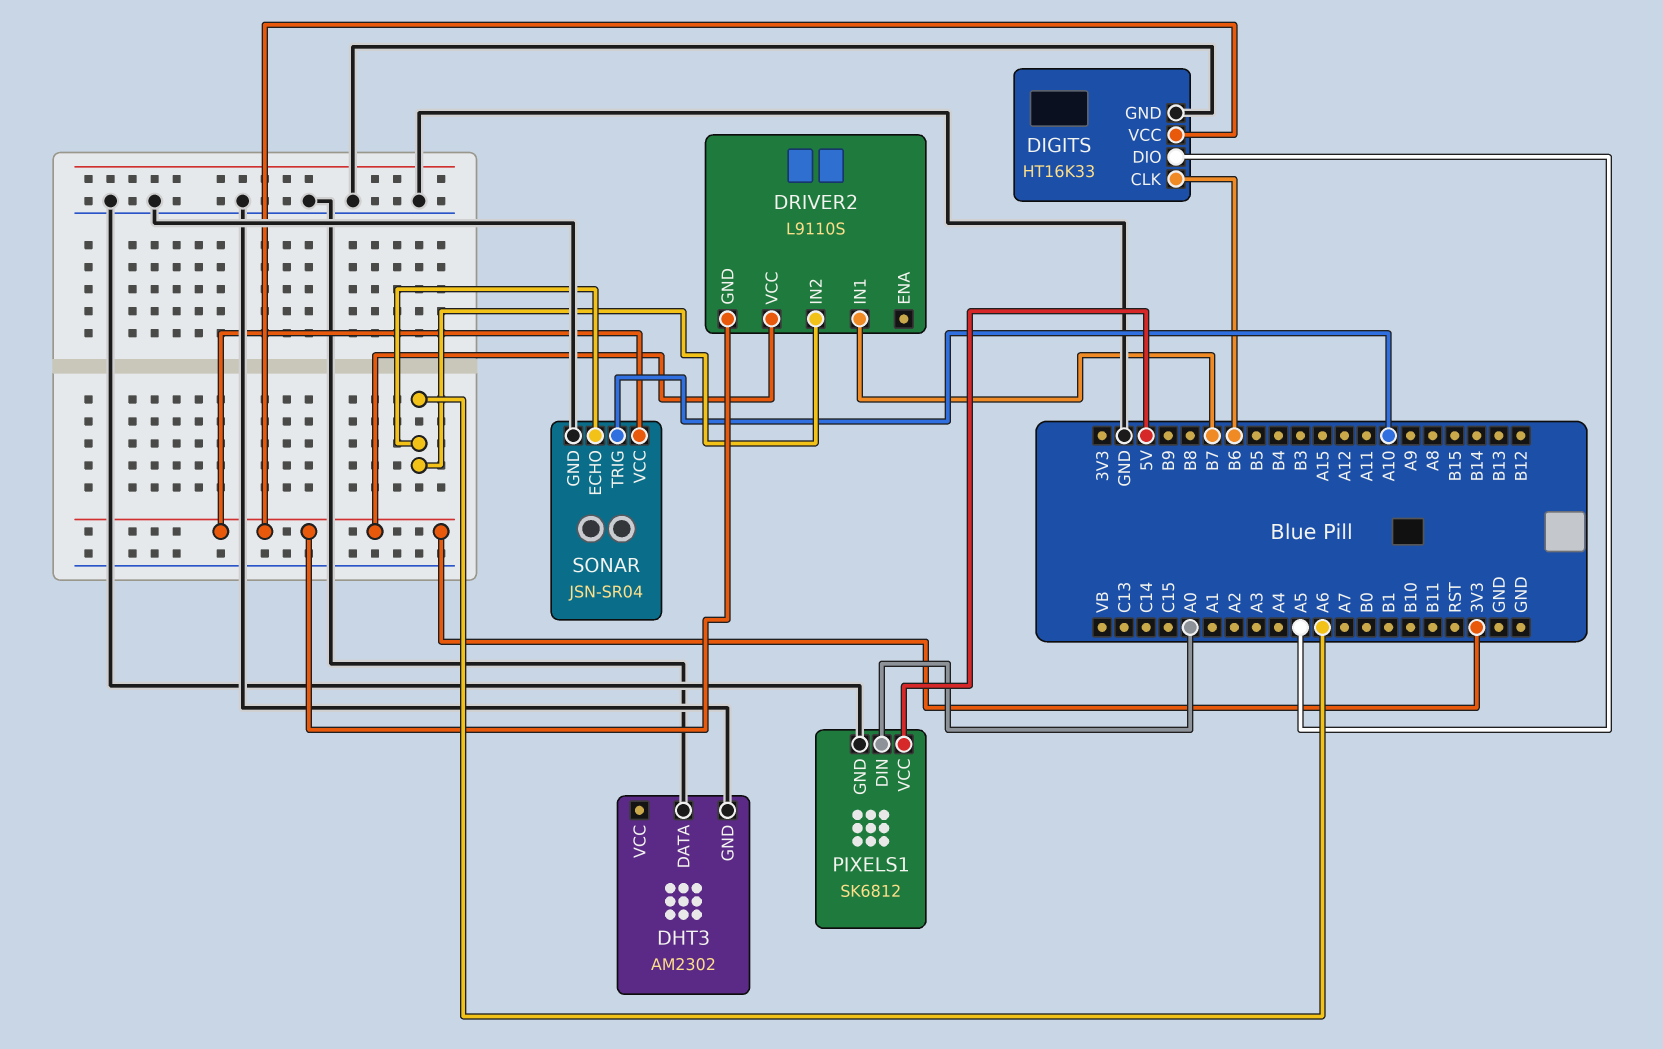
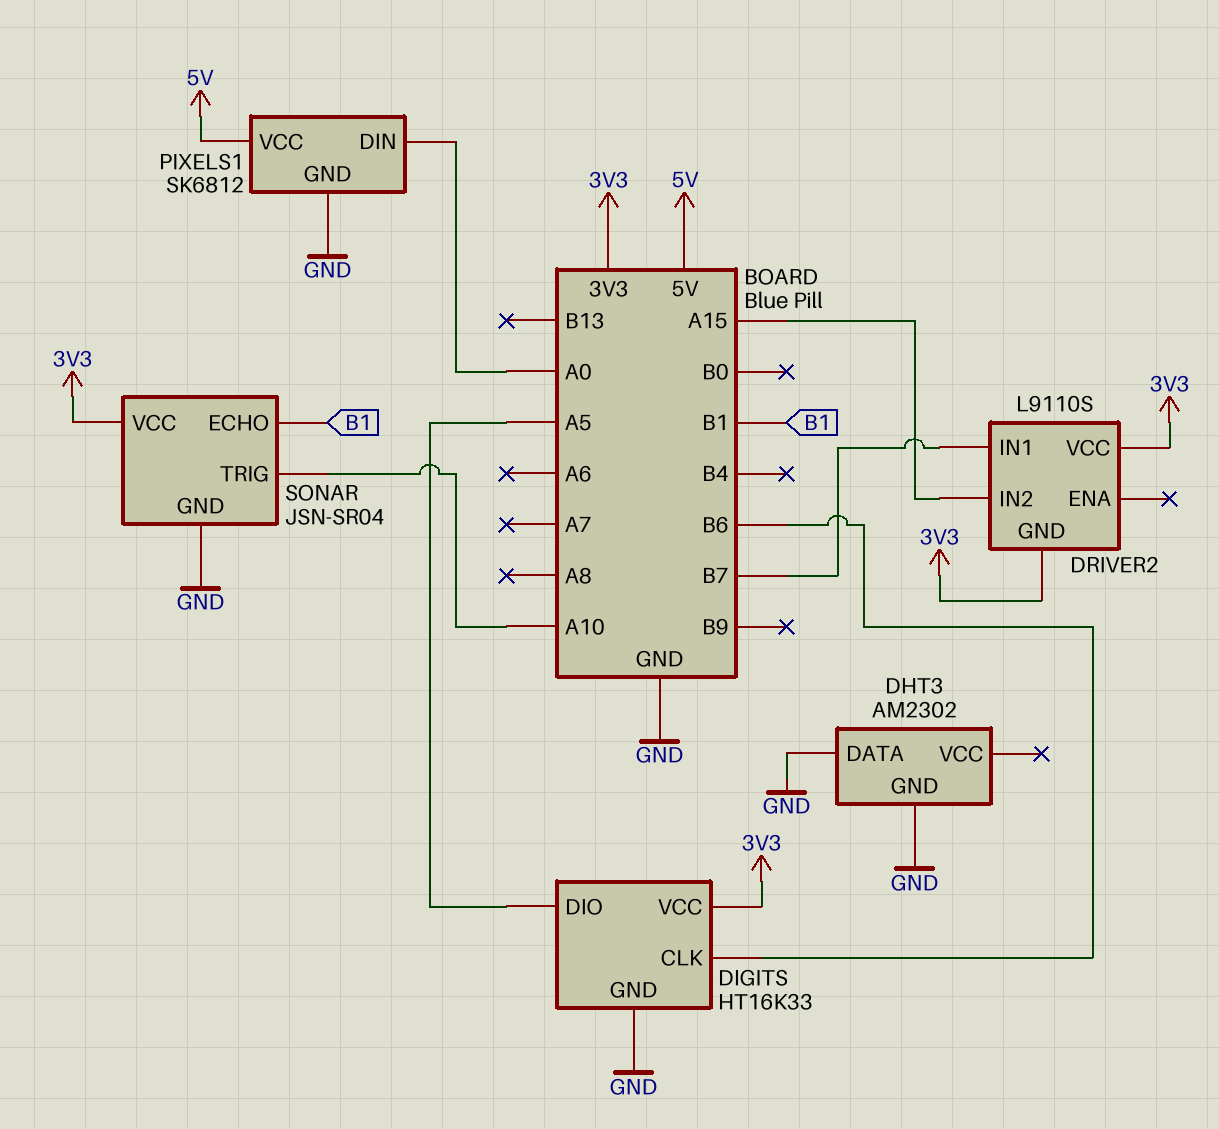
DRIVER2 pin IN2: A6 -> A15
SONAR pin ECHO: A6 -> B1

